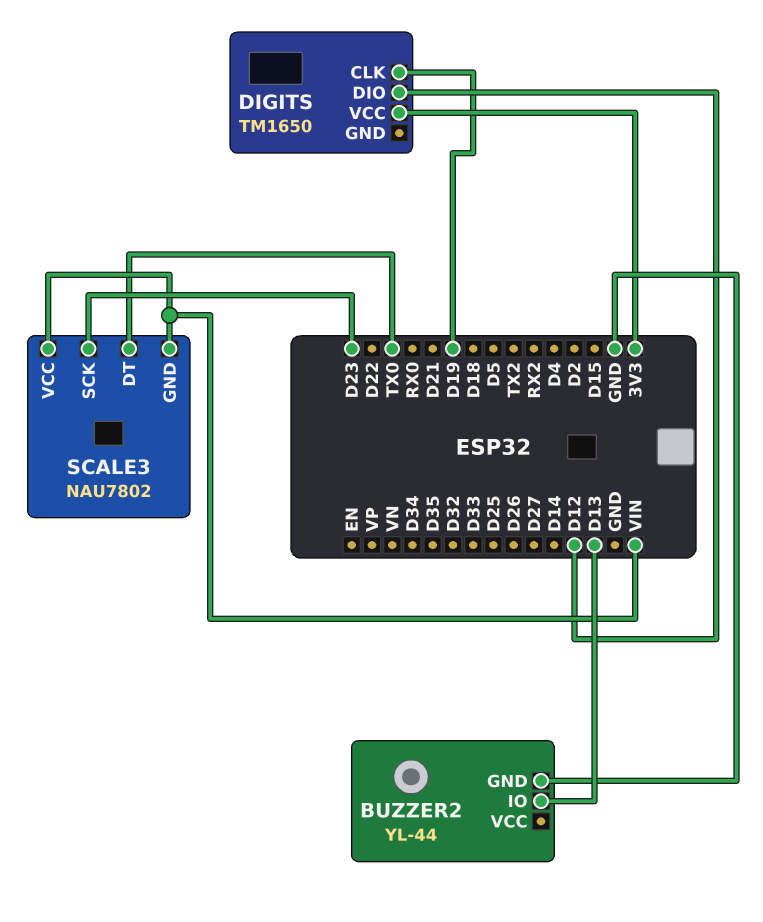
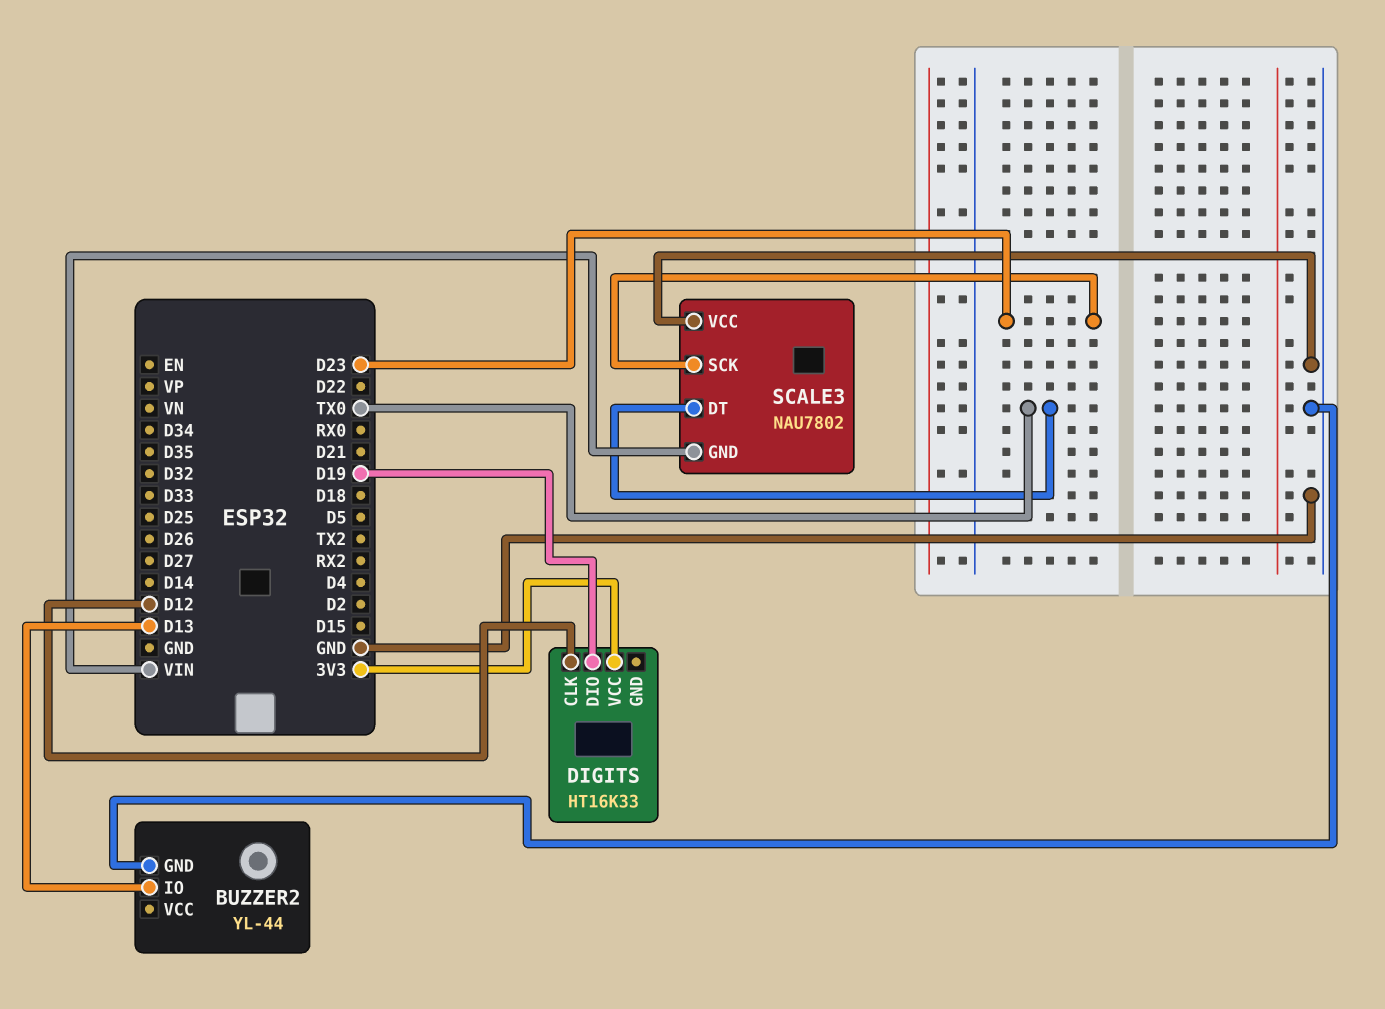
DIGITS: TM1650 -> HT16K33
DIGITS pin CLK: D19 -> D12
DIGITS pin DIO: D12 -> D19
SCALE3 pin VCC: VIN -> GND

